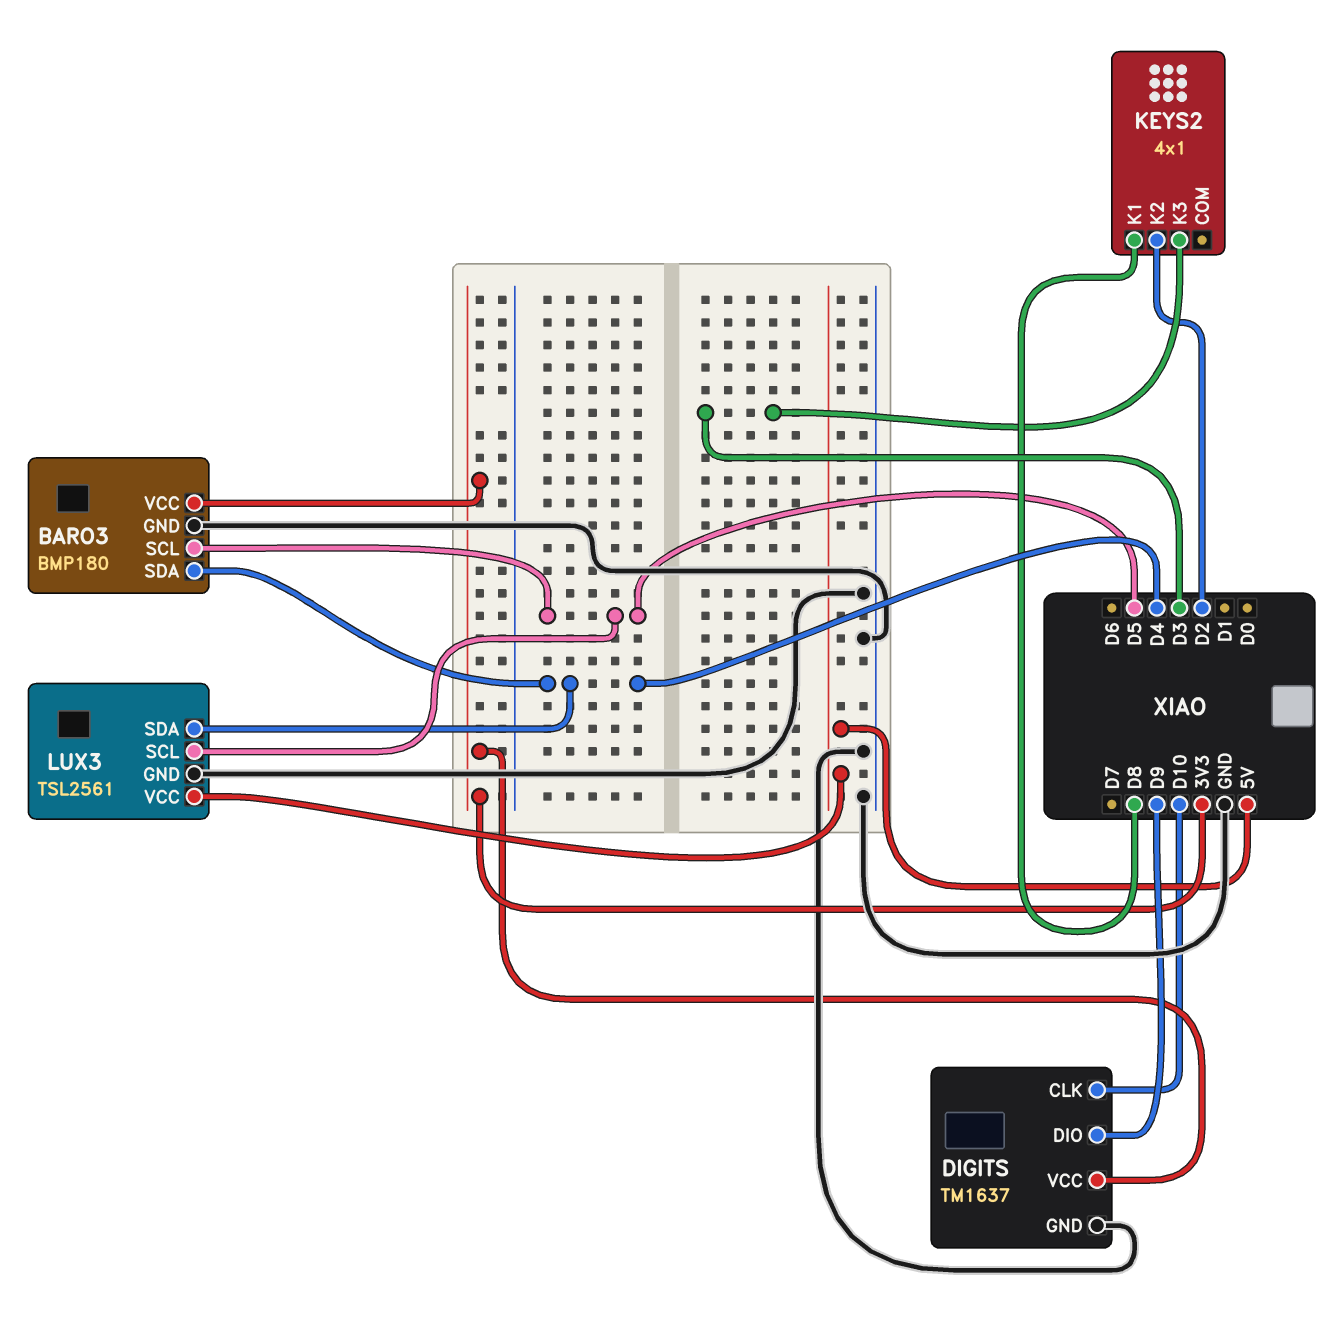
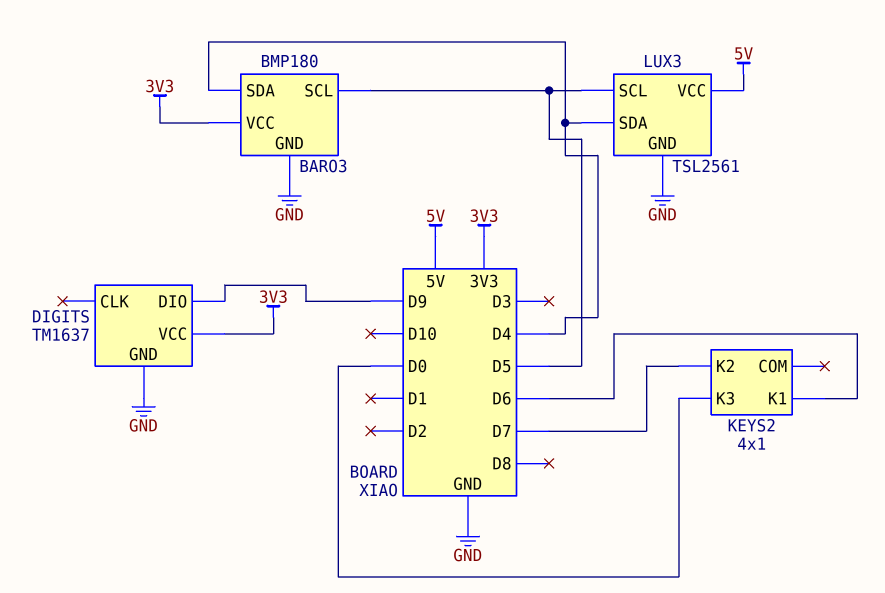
DIGITS pin CLK: D10 -> none
KEYS2 pin K1: D8 -> D6
KEYS2 pin K2: D2 -> D7
KEYS2 pin K3: D3 -> D0

